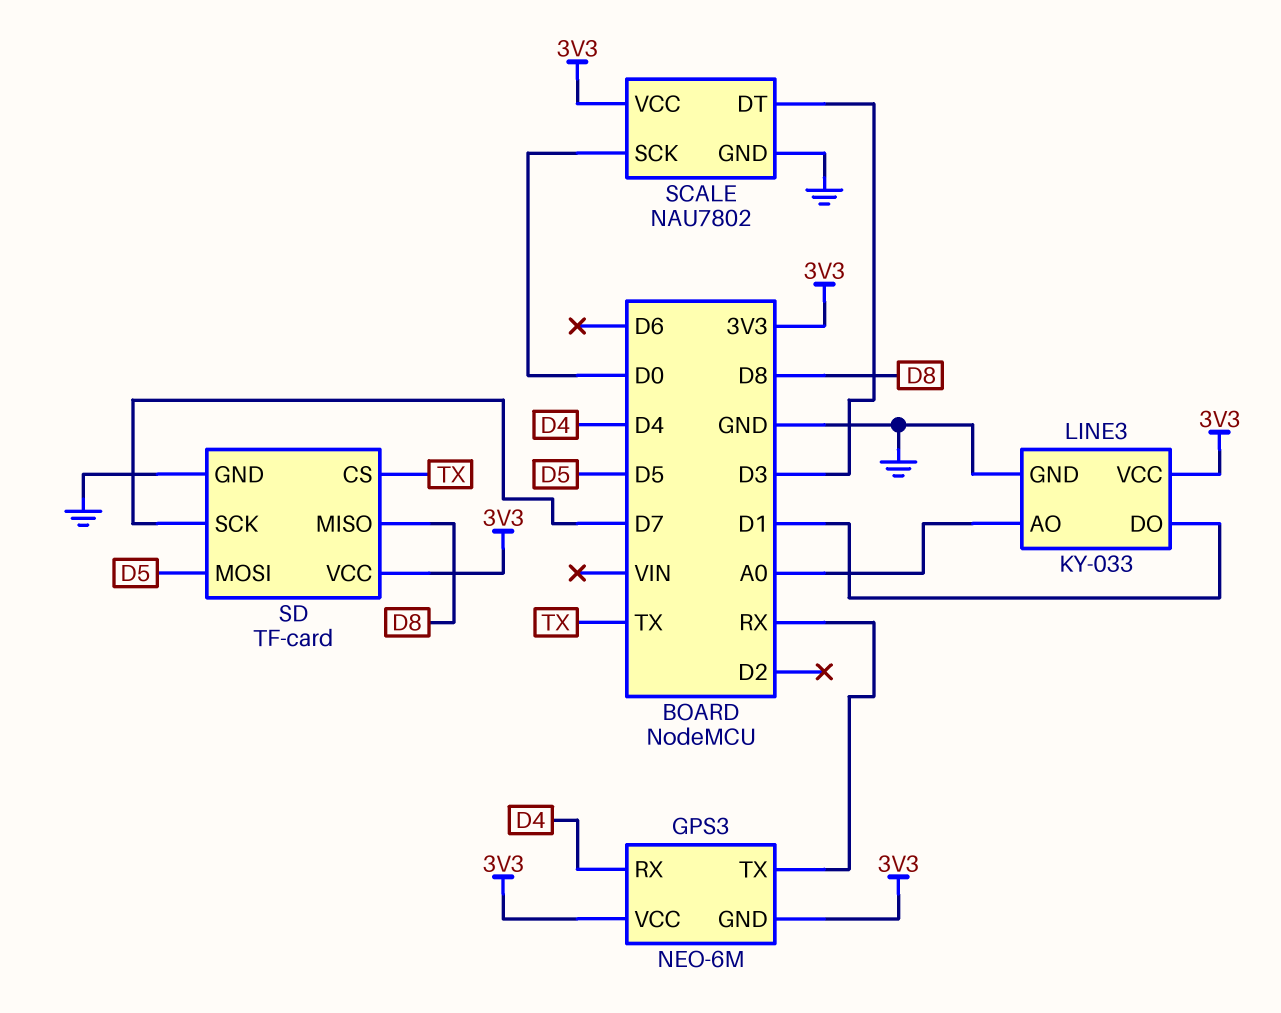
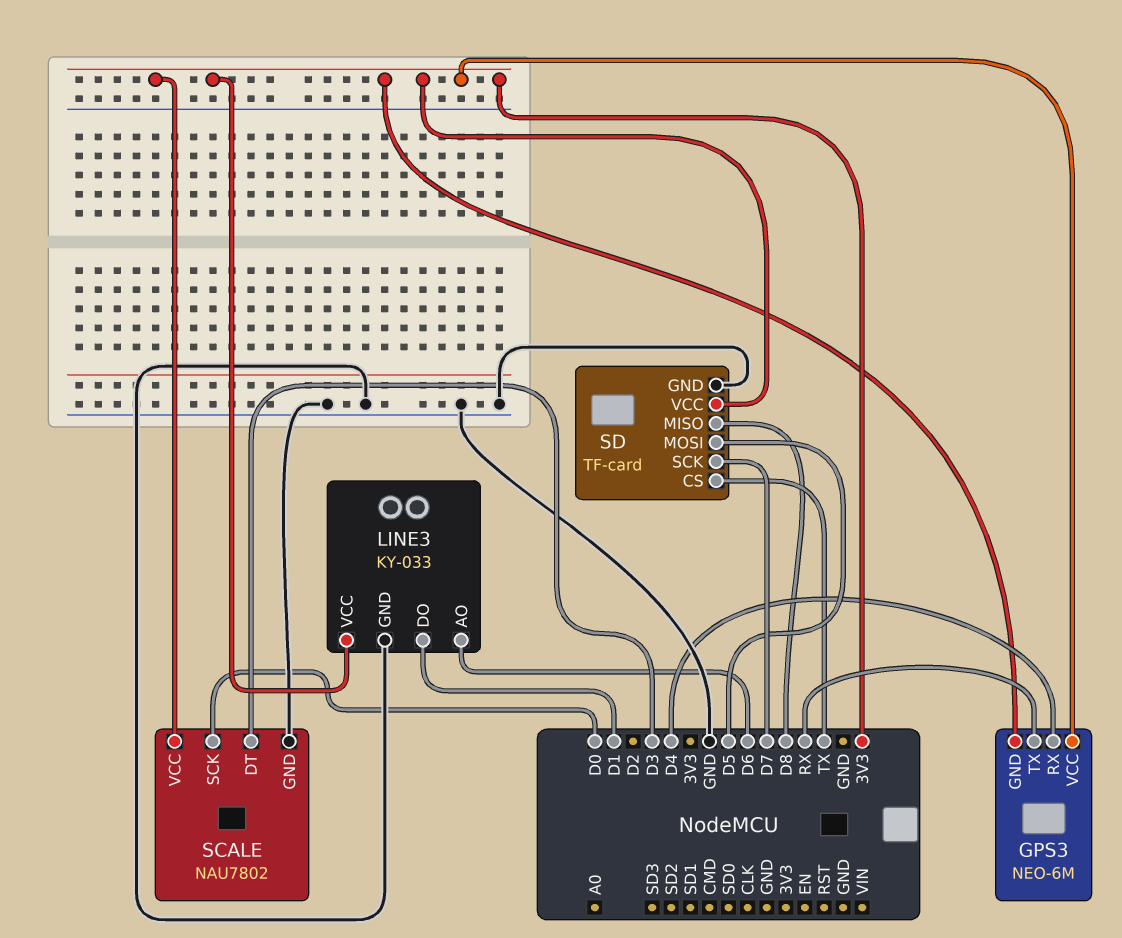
LINE3 pin AO: A0 -> D6

